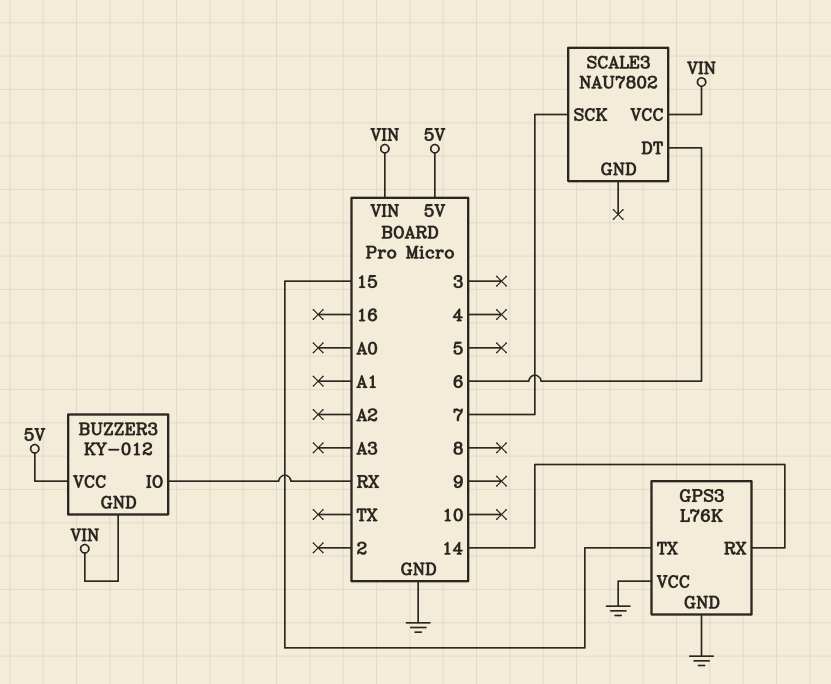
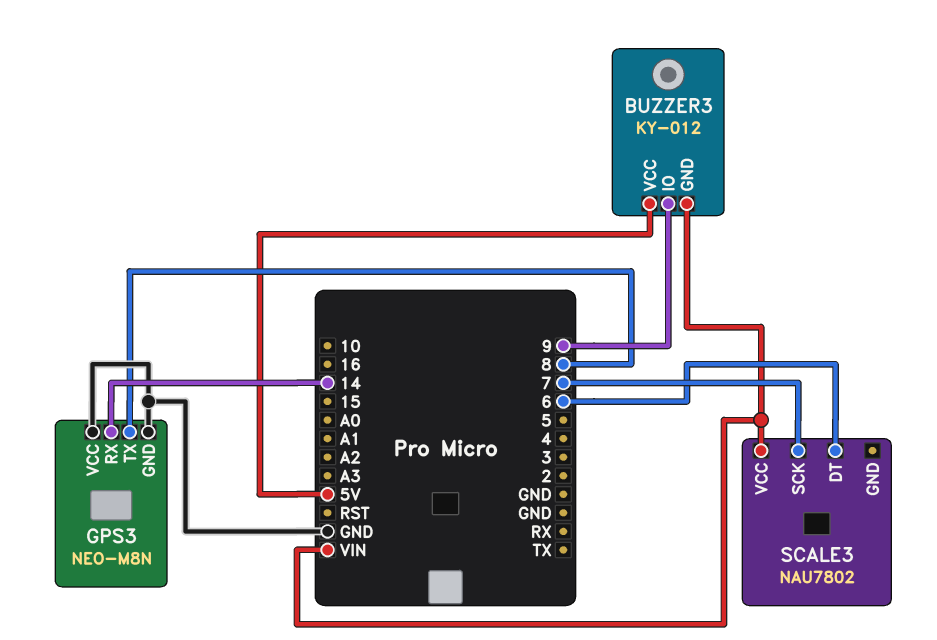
BUZZER3 pin IO: RX -> 9
GPS3: L76K -> NEO-M8N
GPS3 pin TX: 15 -> 8

